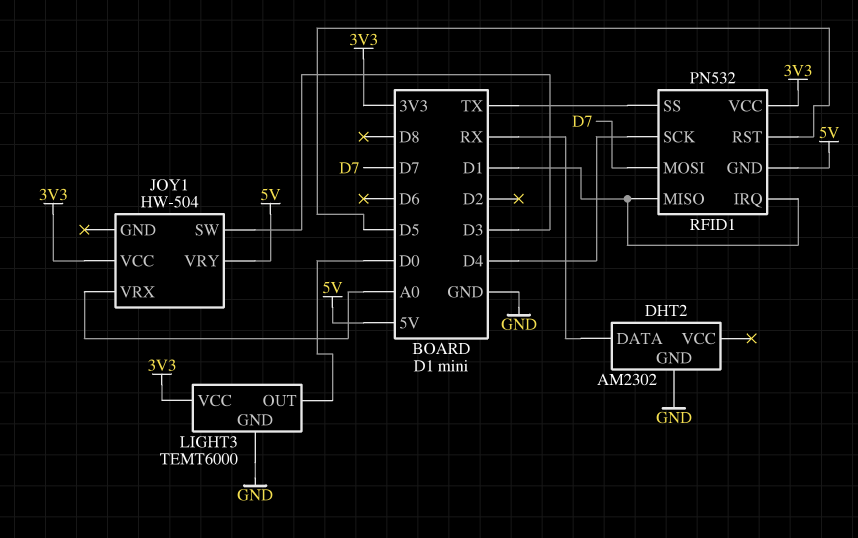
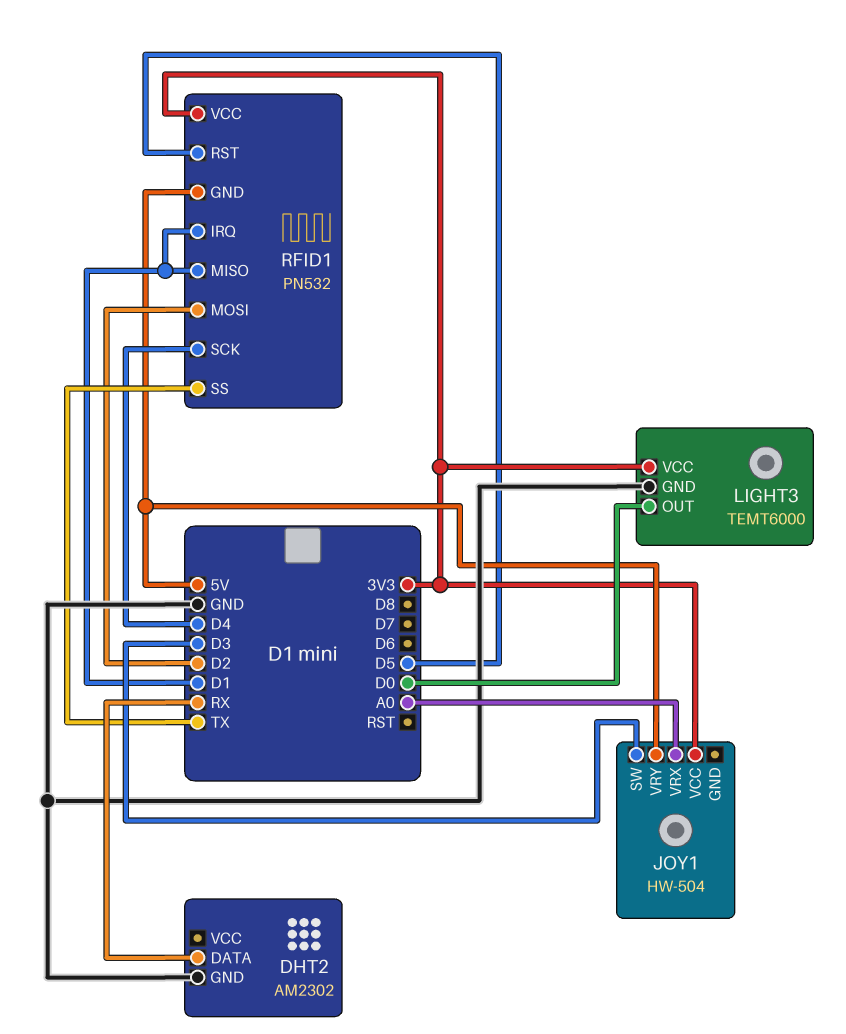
RFID1 pin MOSI: D7 -> D2

